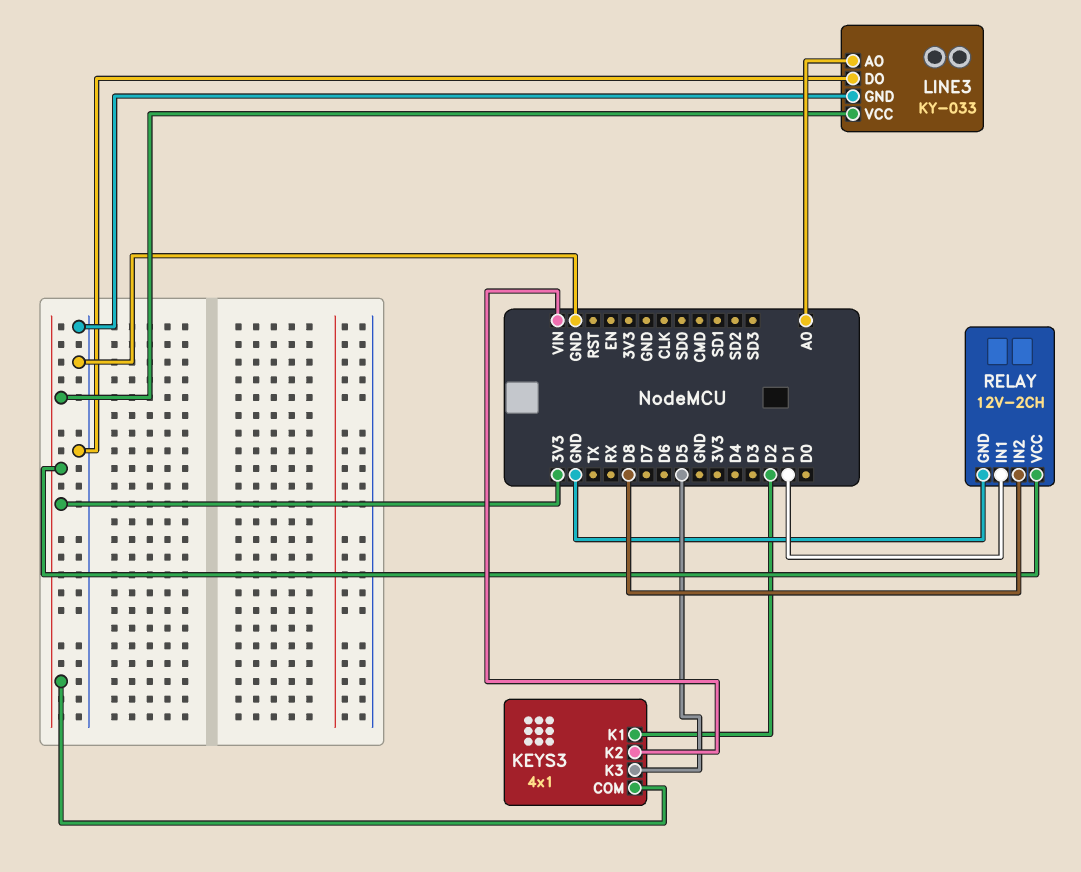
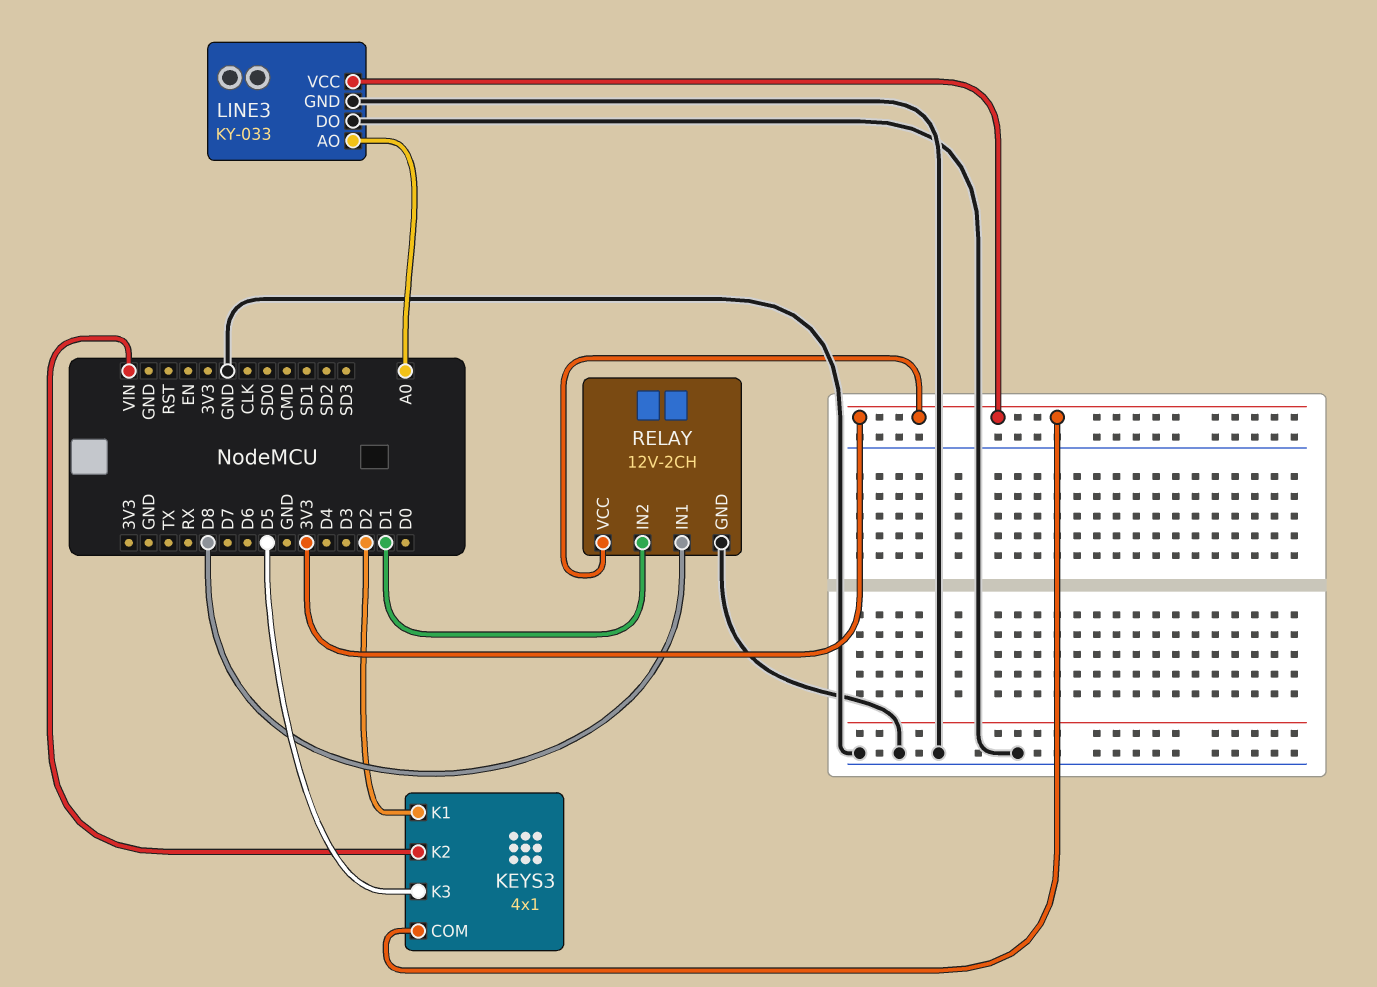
RELAY pin IN1: D1 -> D8
RELAY pin IN2: D8 -> D1

